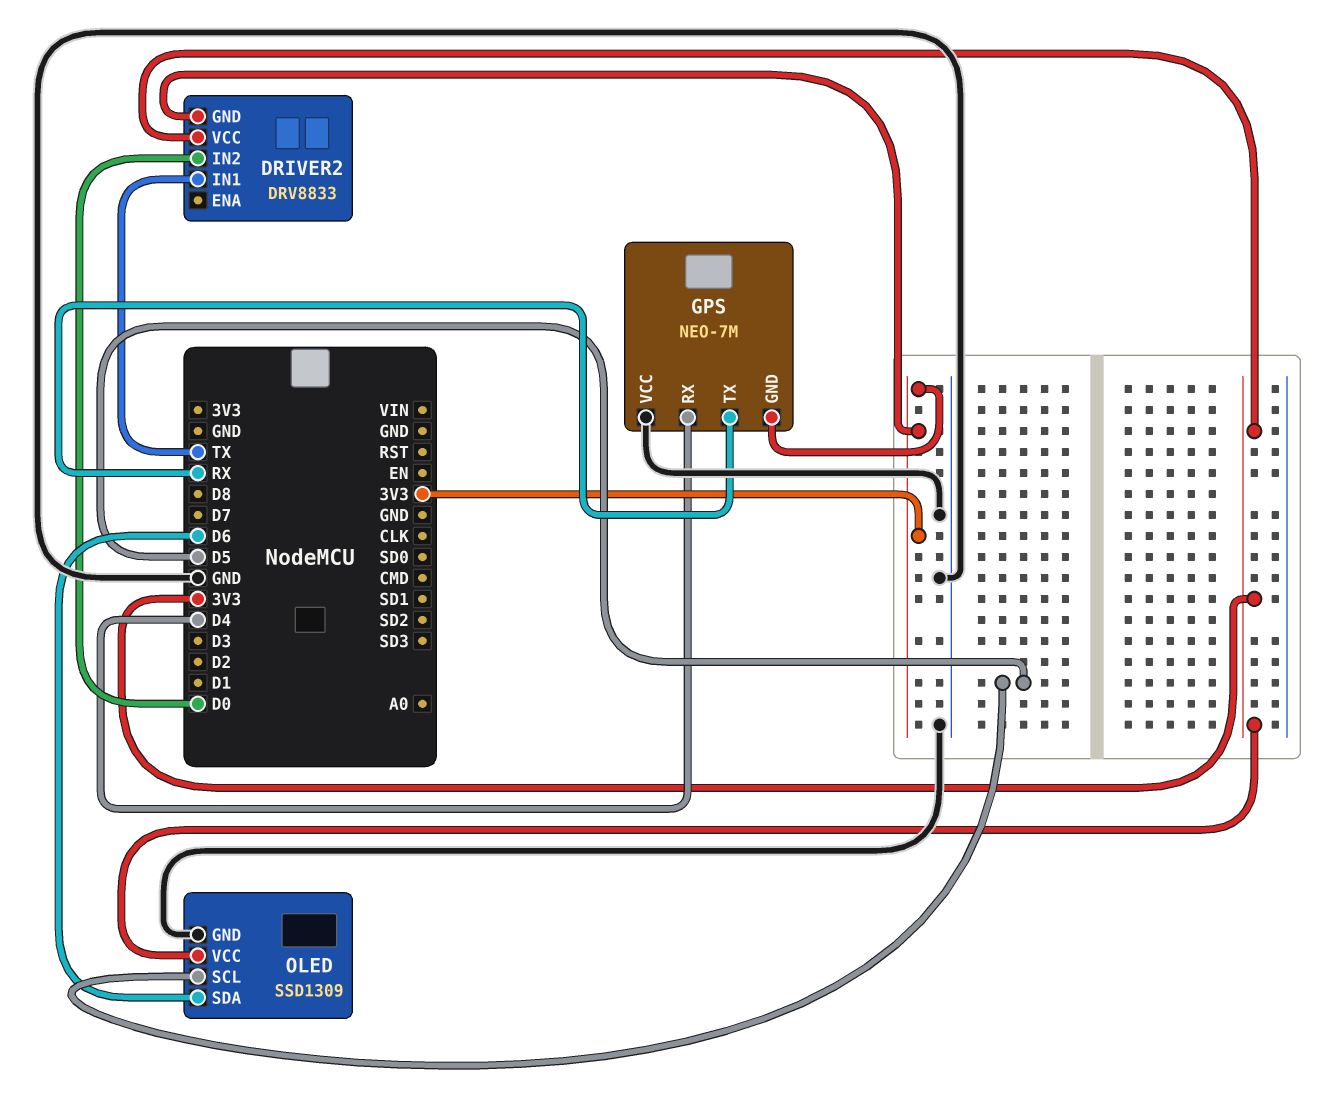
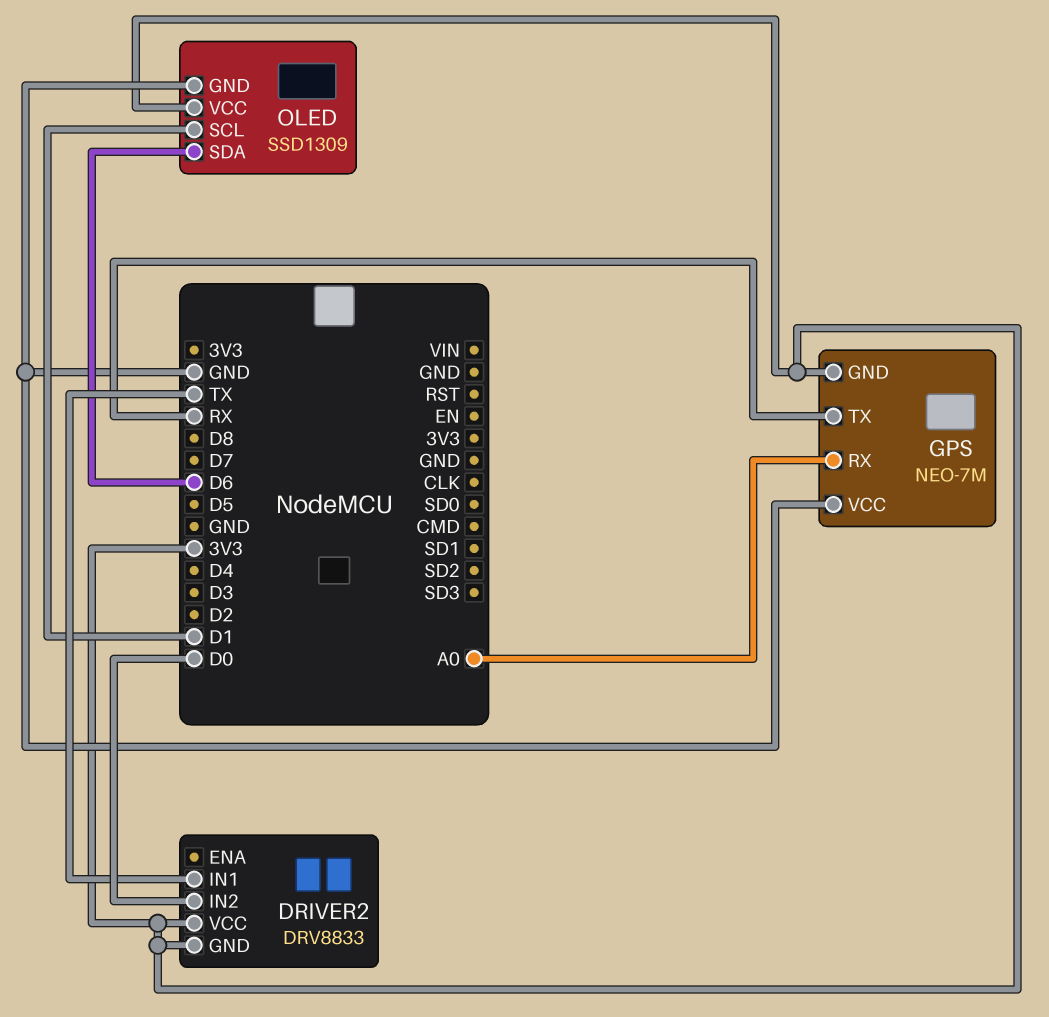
GPS pin RX: D4 -> A0
OLED pin SCL: D5 -> D1

